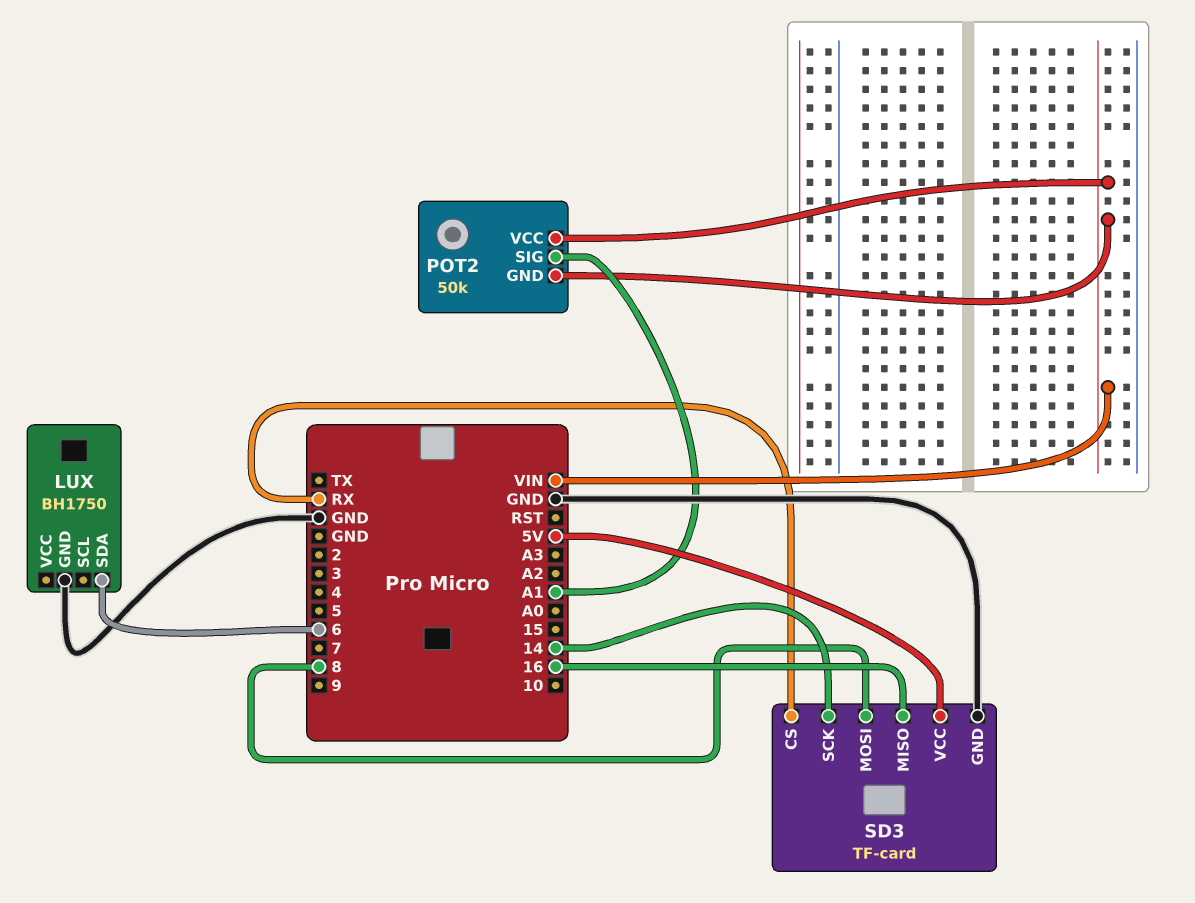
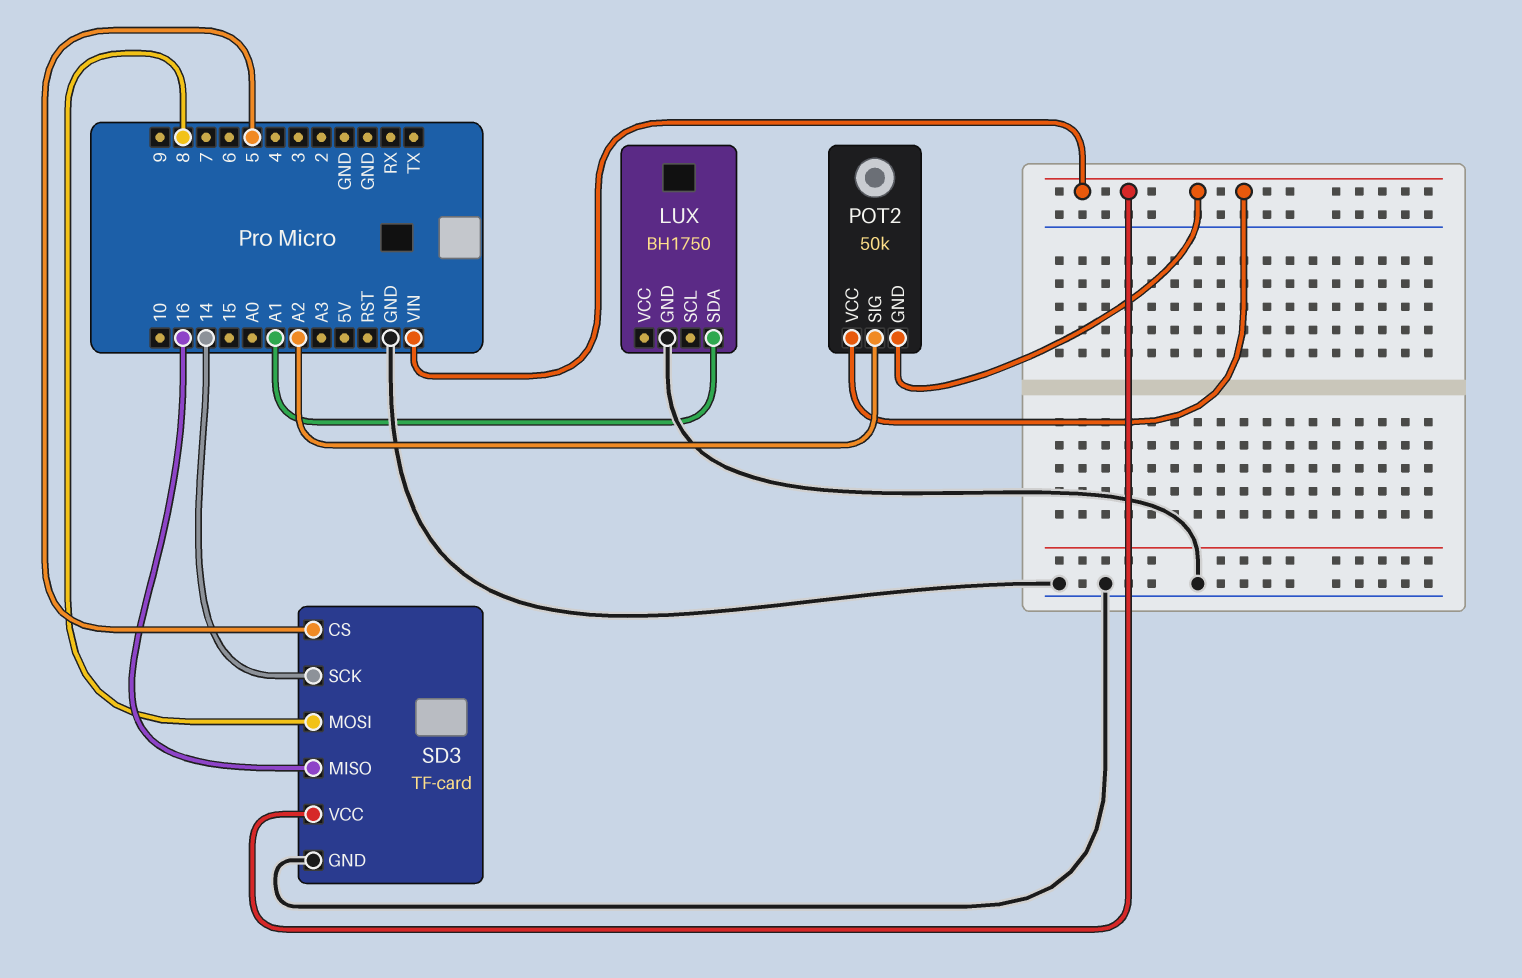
LUX pin SDA: 6 -> A1
POT2 pin SIG: A1 -> A2
SD3 pin CS: RX -> 5
SD3 pin VCC: 5V -> VIN

